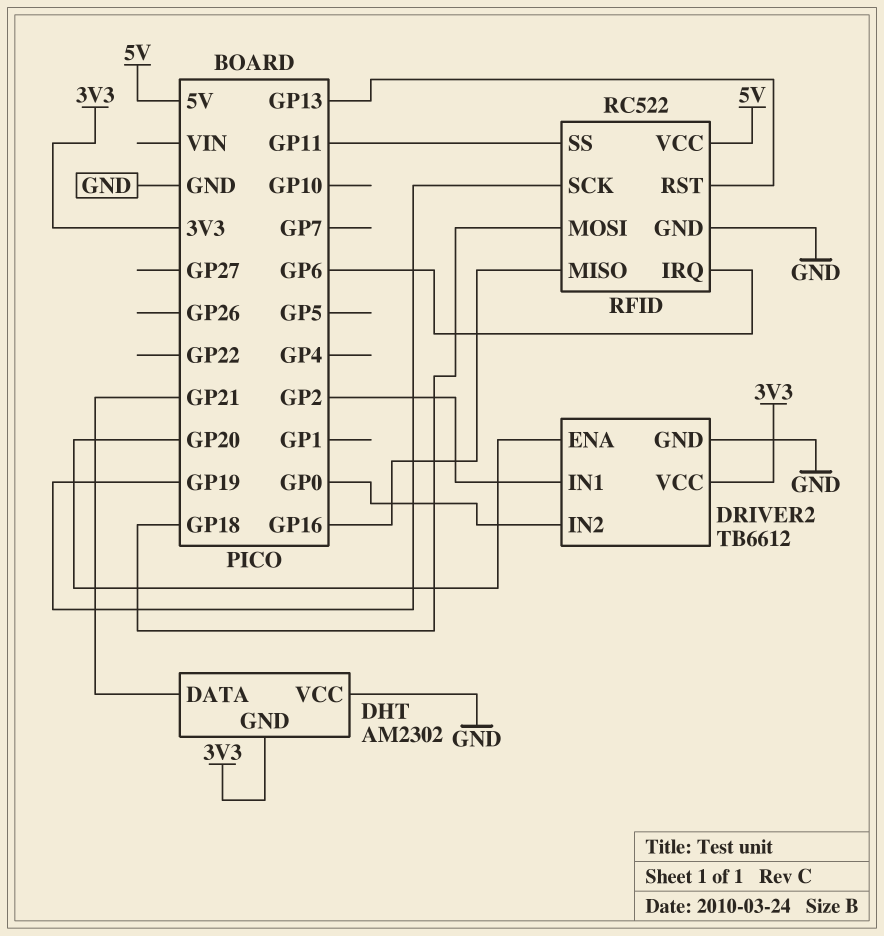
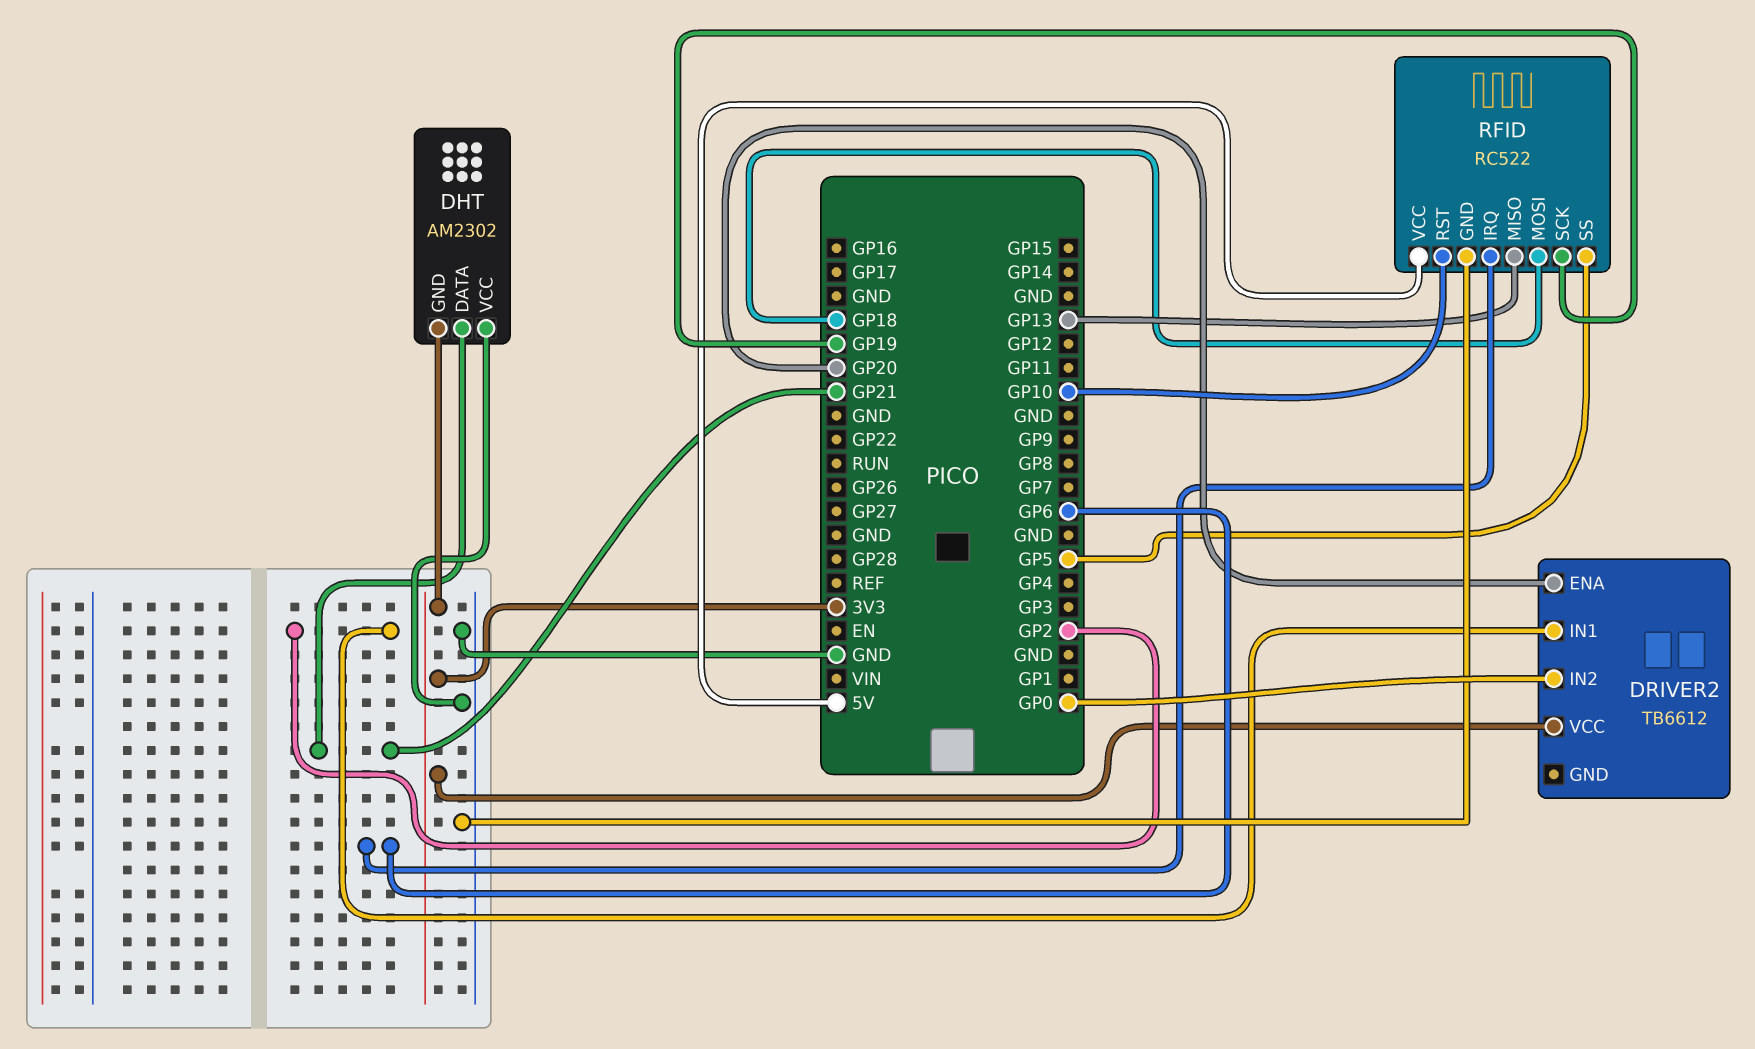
DRIVER2 pin GND: GND -> none
RFID pin MISO: GP16 -> GP13
RFID pin RST: GP13 -> GP10
RFID pin SS: GP11 -> GP5

